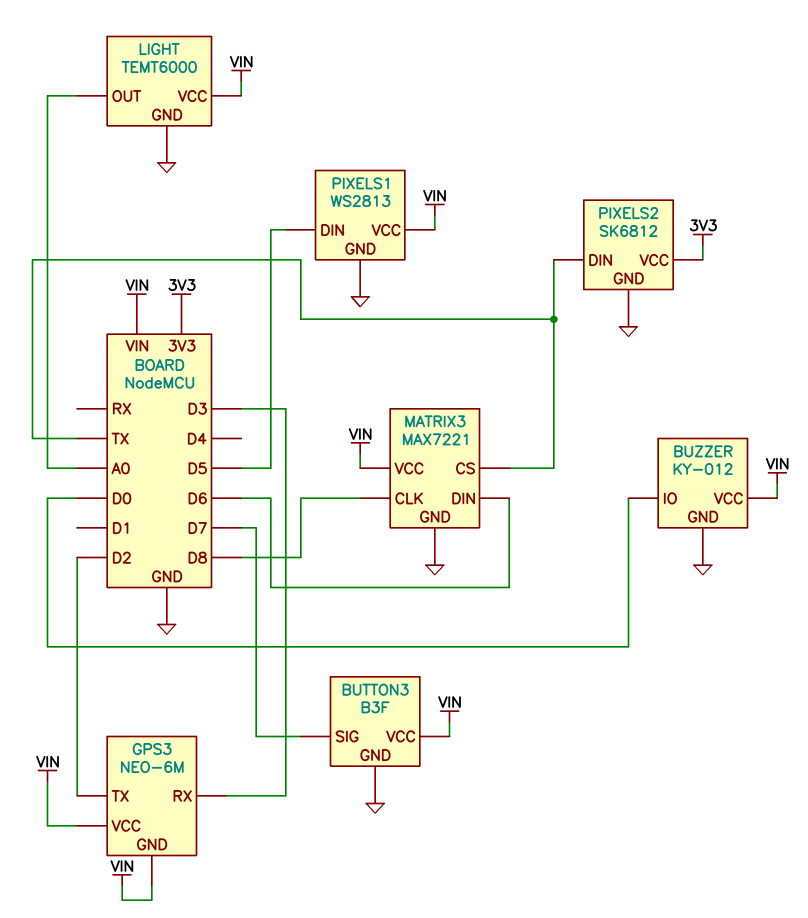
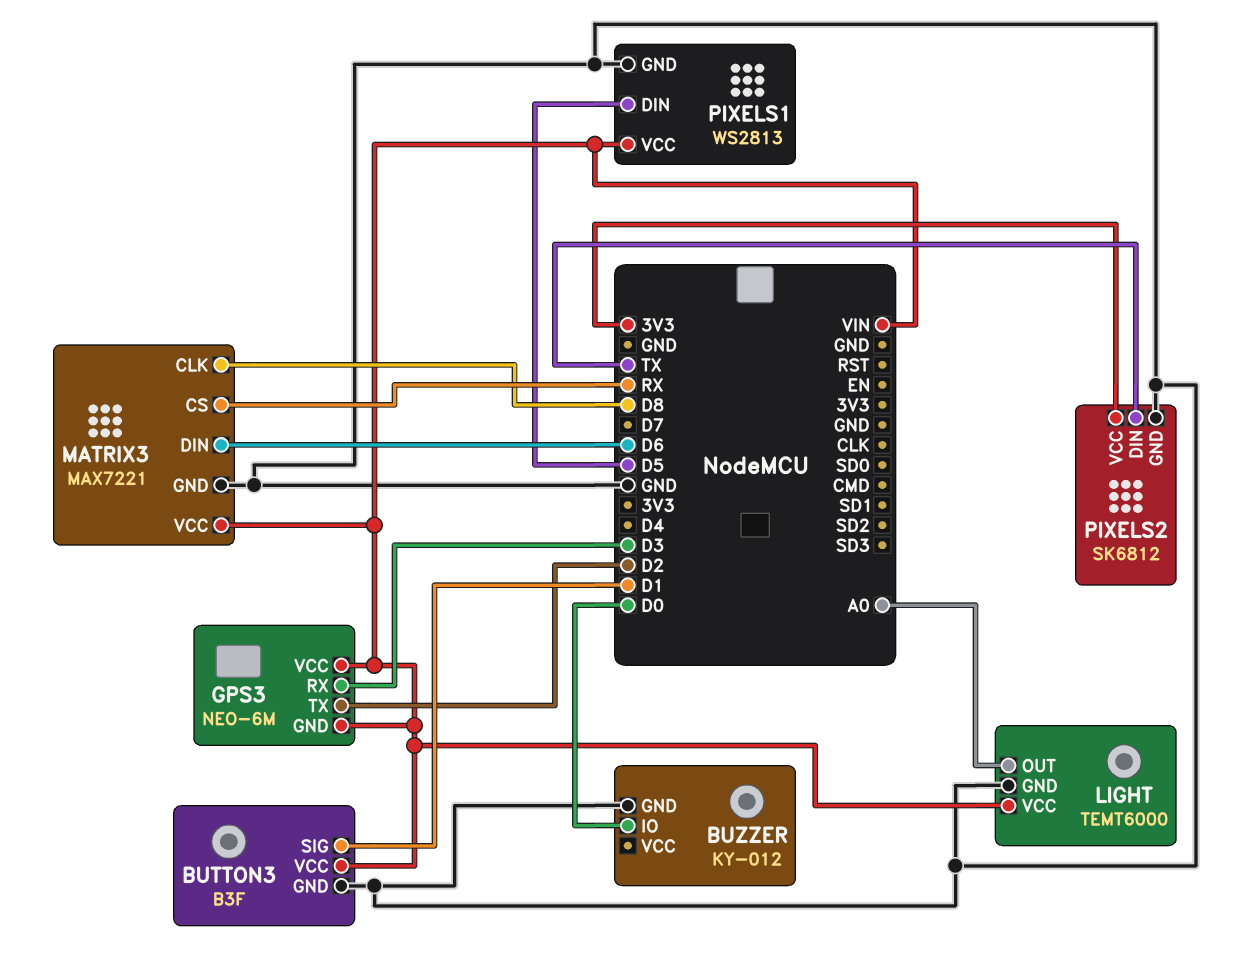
BUTTON3 pin SIG: D7 -> D1
BUZZER pin VCC: VIN -> none
MATRIX3 pin CS: TX -> RX

